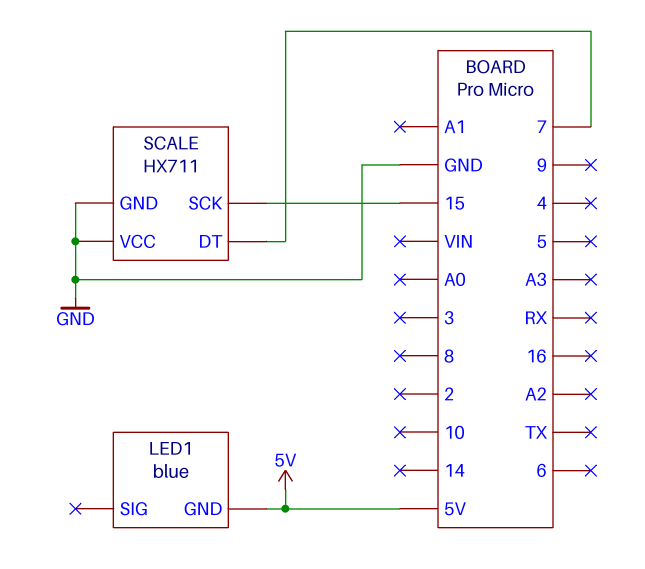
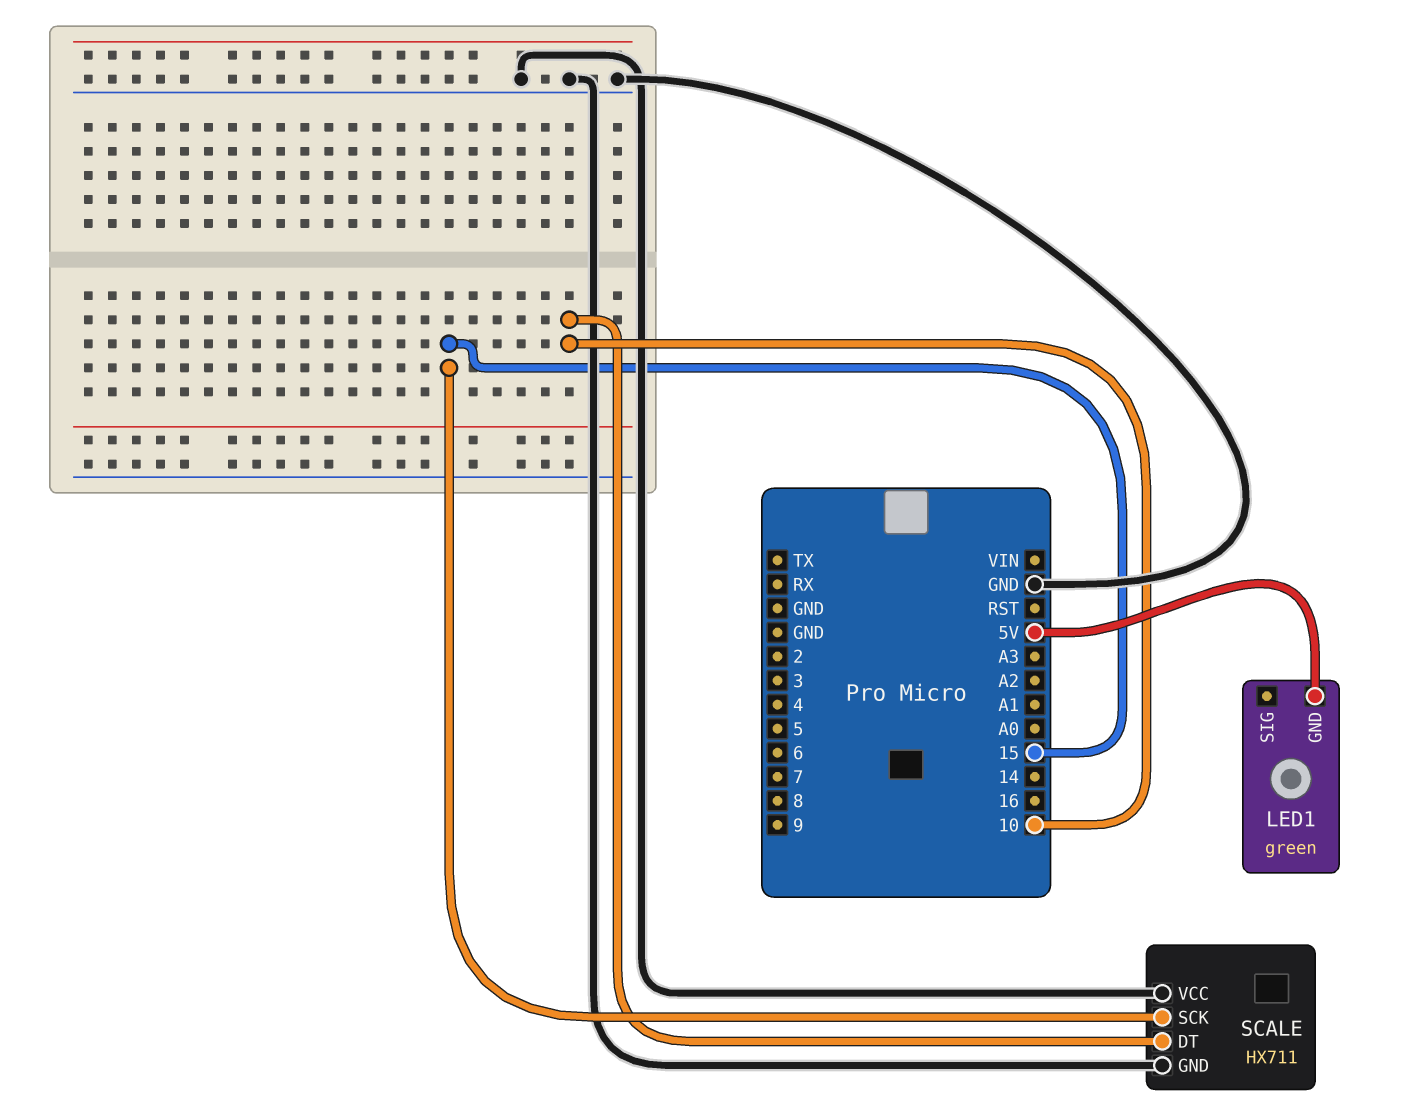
LED1: blue -> green
SCALE pin DT: 7 -> 10

